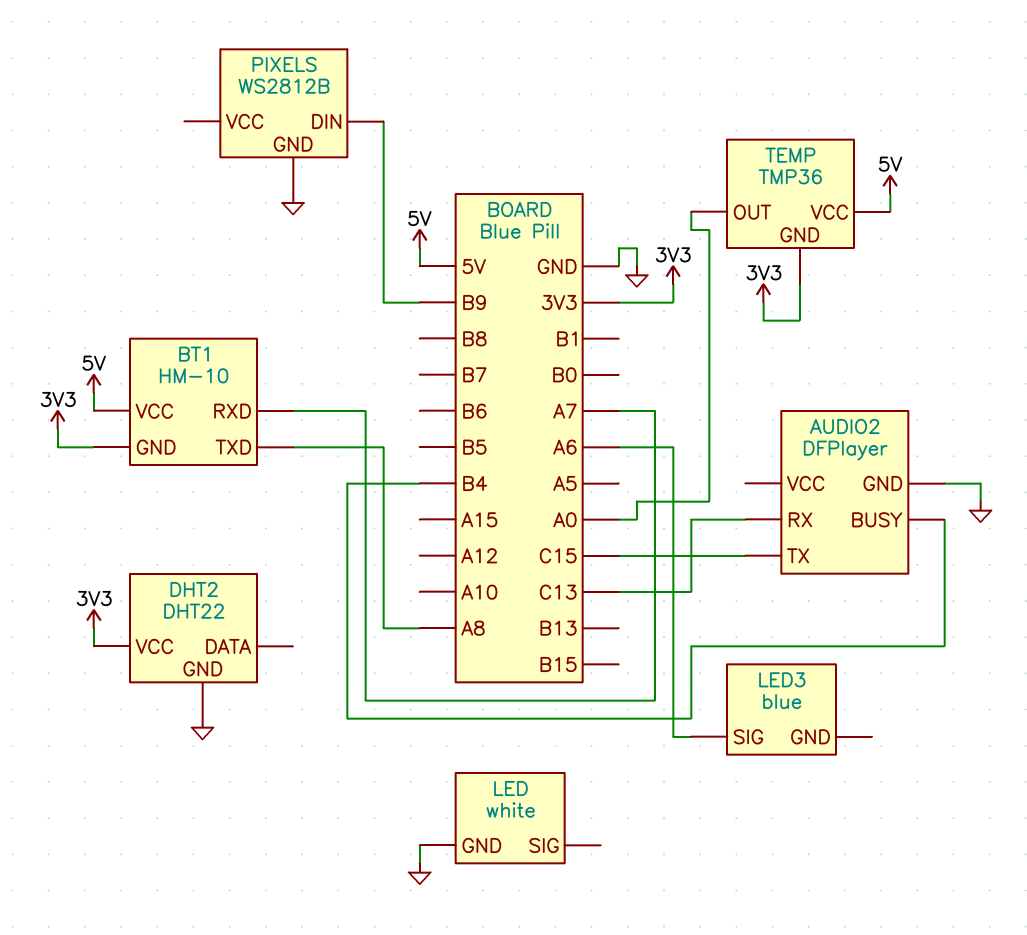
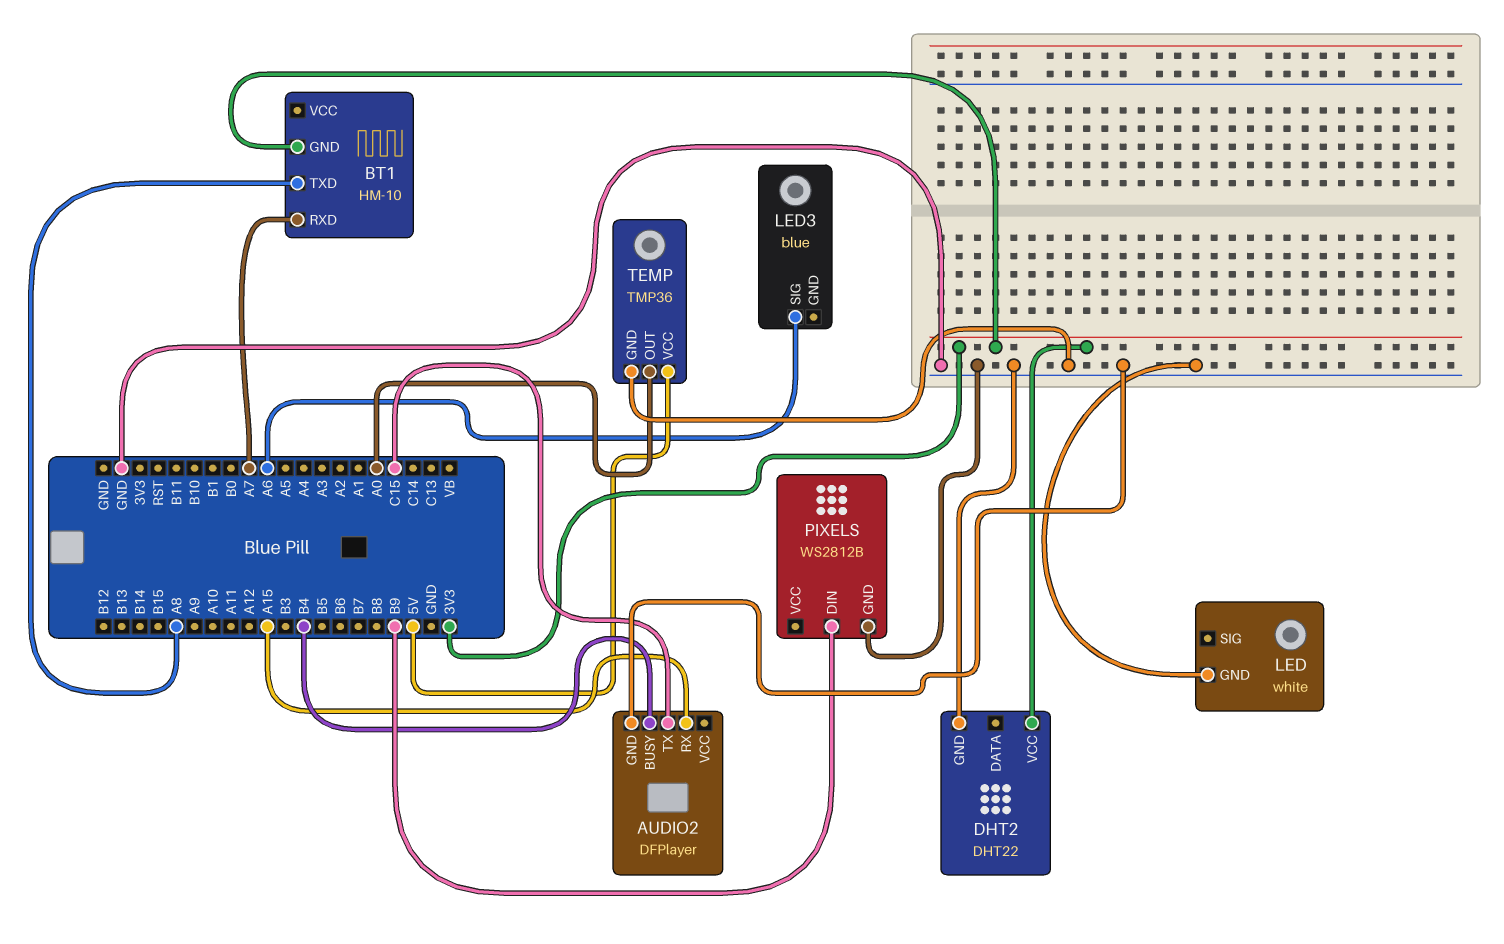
AUDIO2 pin RX: C13 -> A15
BT1 pin VCC: 5V -> none
TEMP pin GND: 3V3 -> GND

